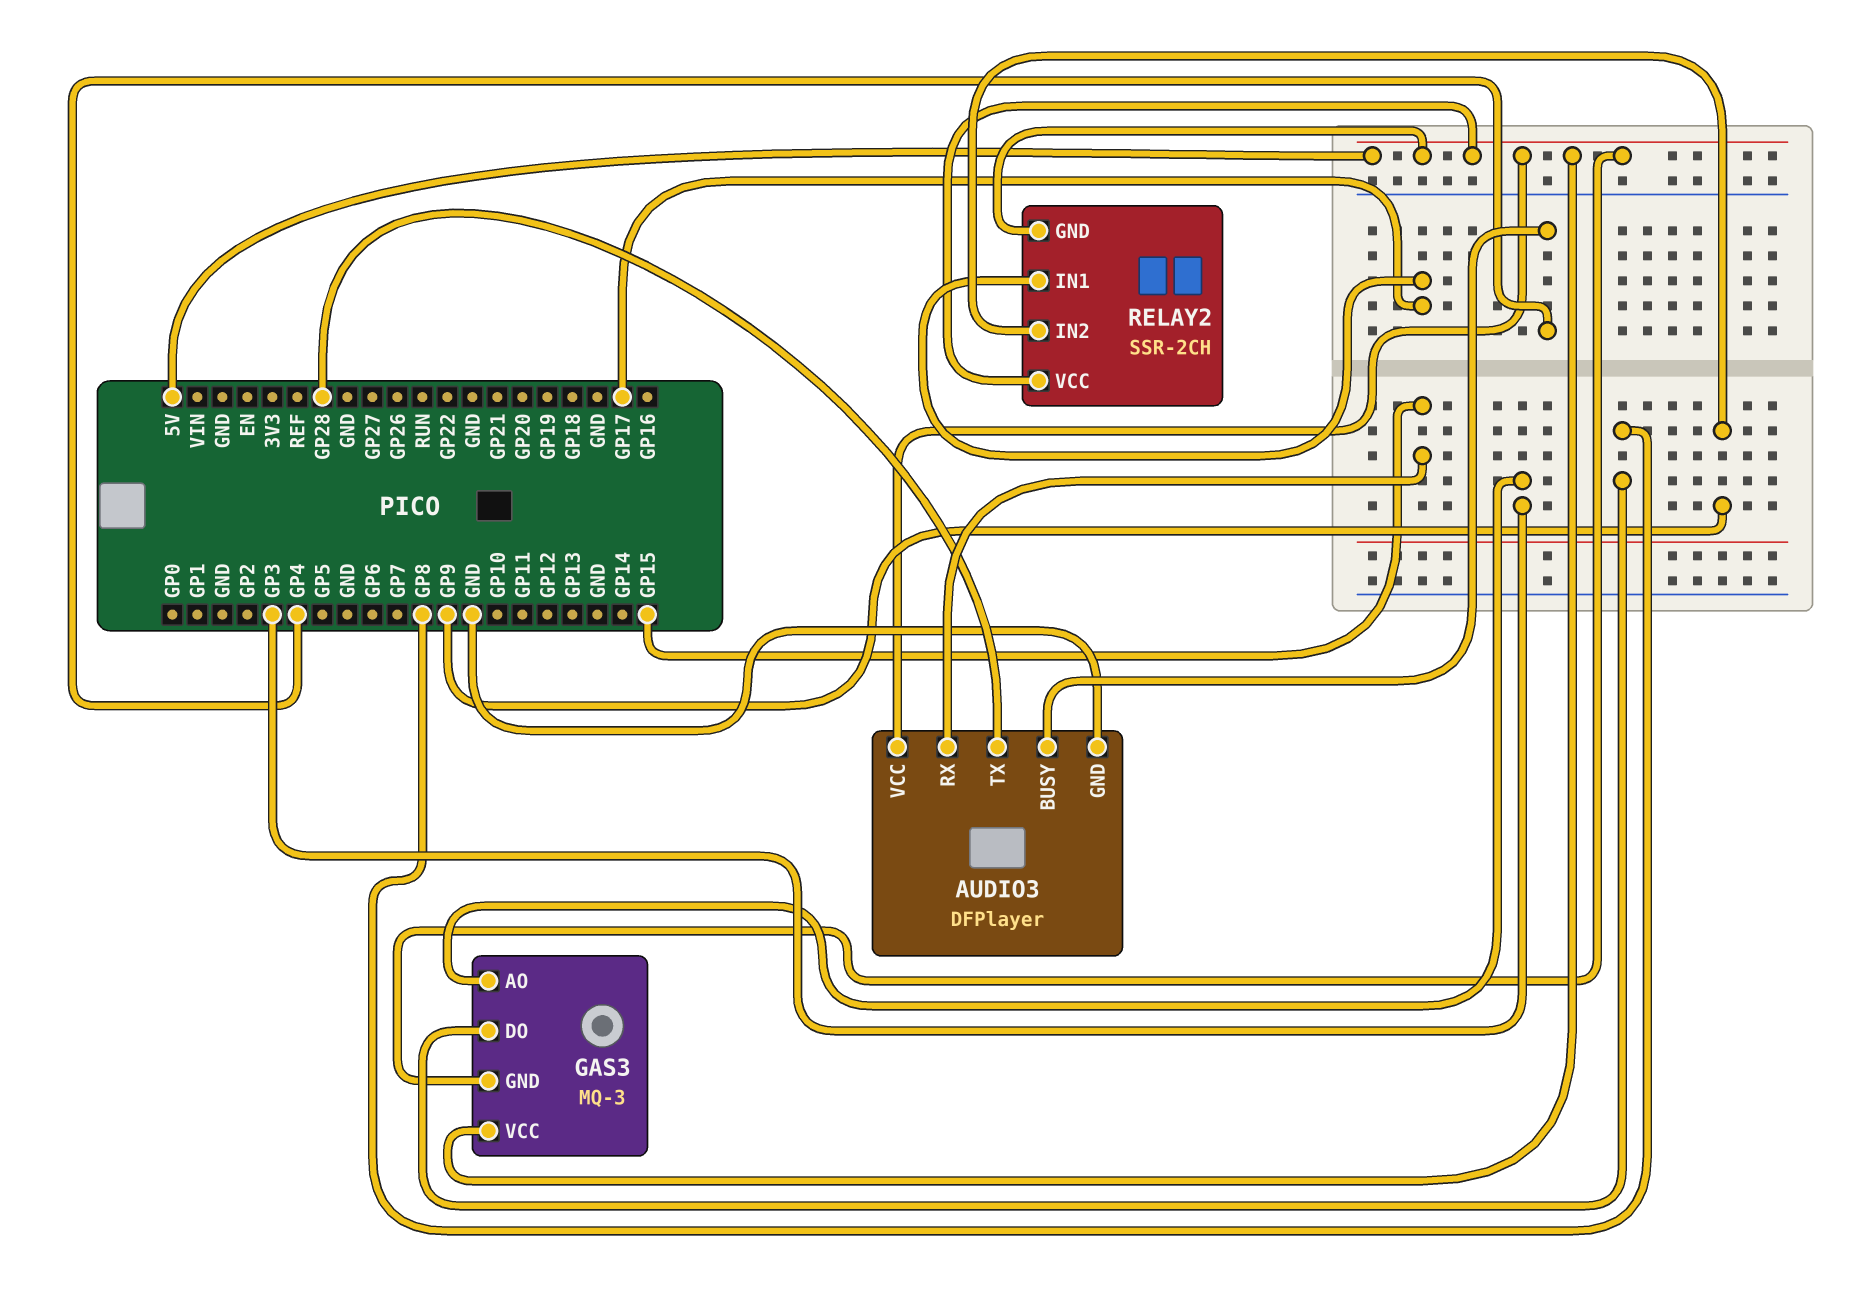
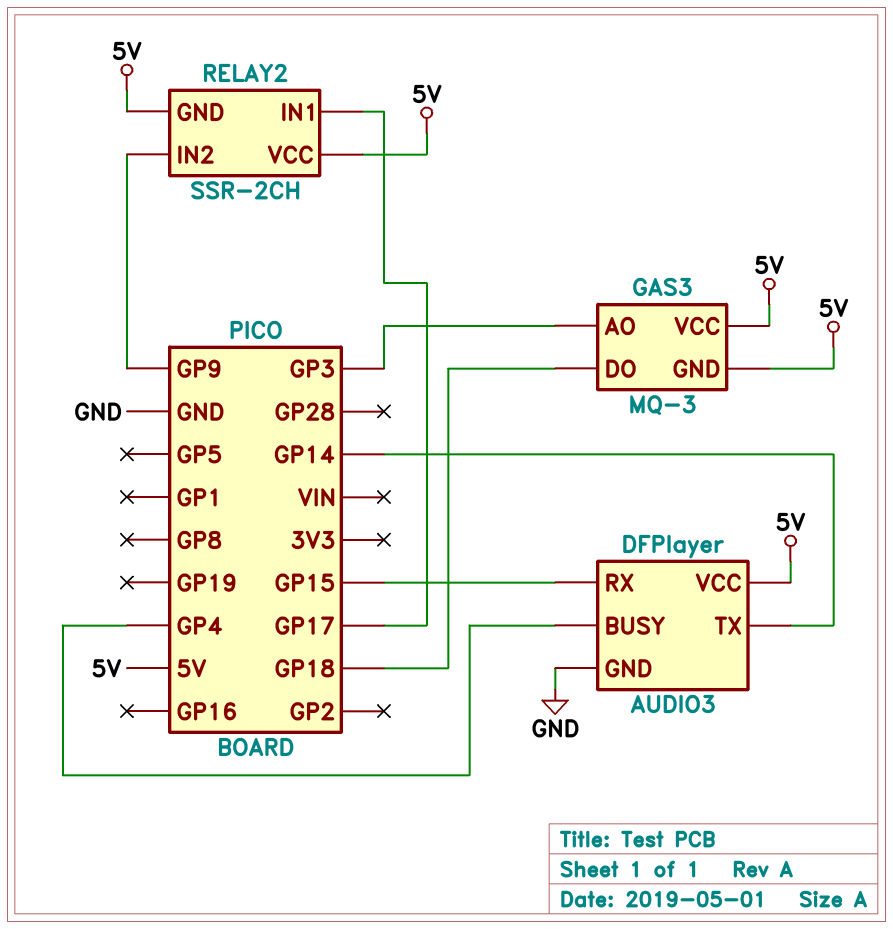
AUDIO3 pin TX: GP28 -> GP14
GAS3 pin DO: GP8 -> GP18

